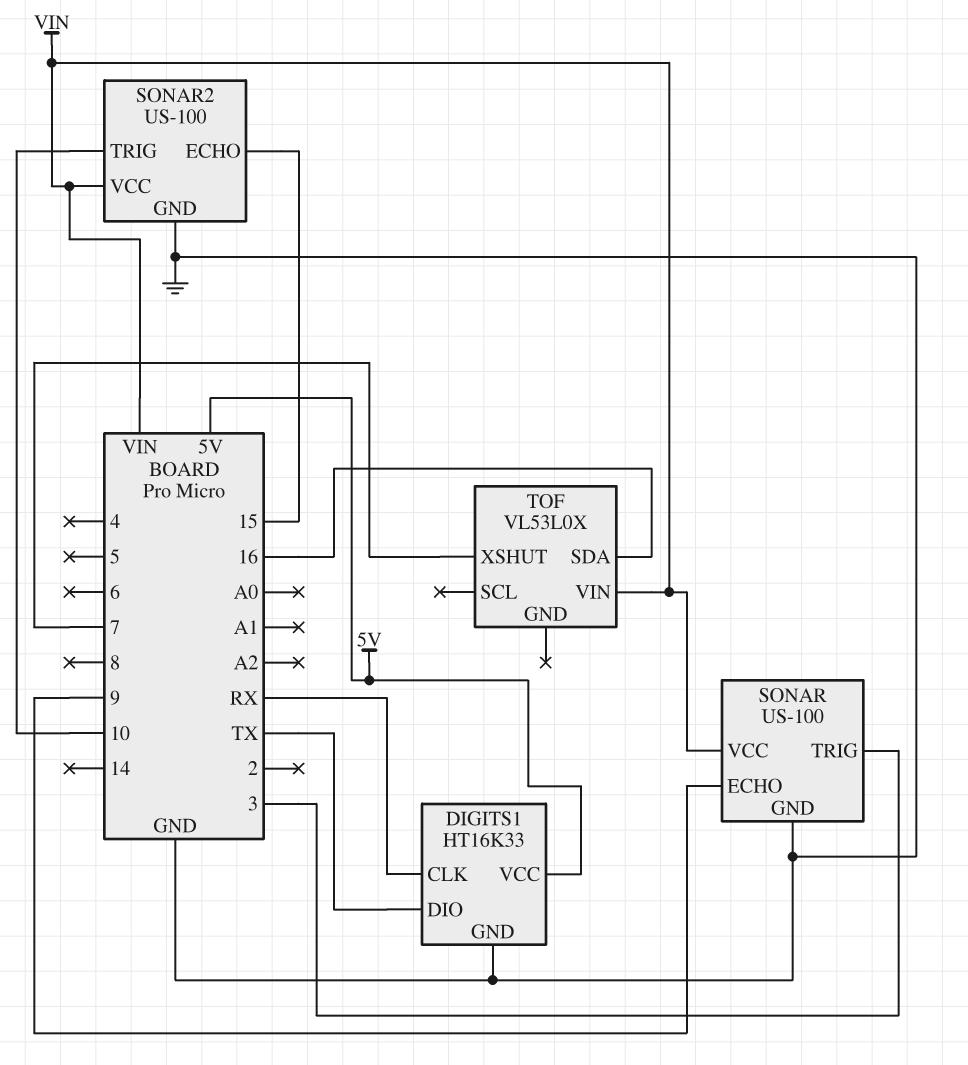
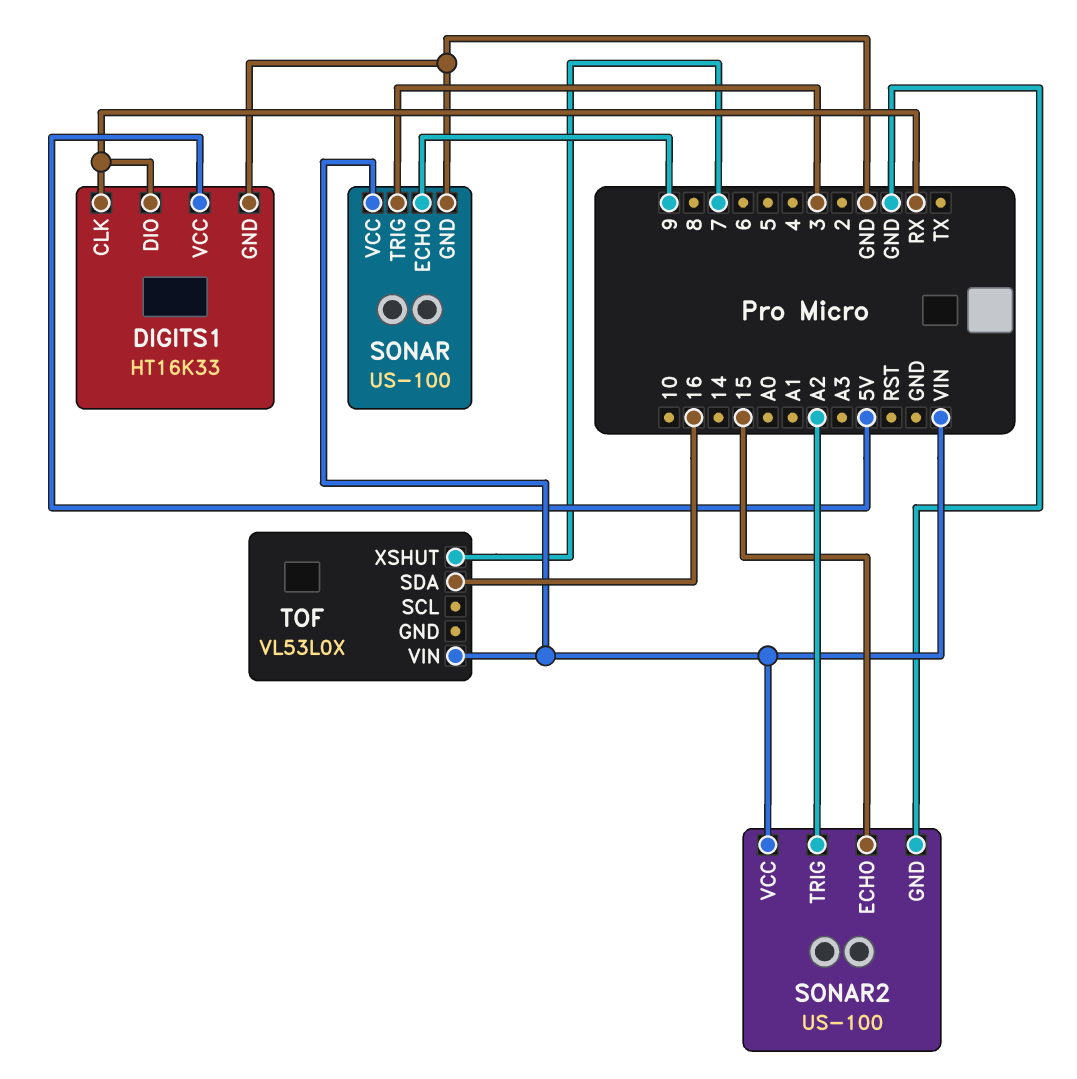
DIGITS1 pin DIO: TX -> RX
SONAR2 pin TRIG: 10 -> A2

